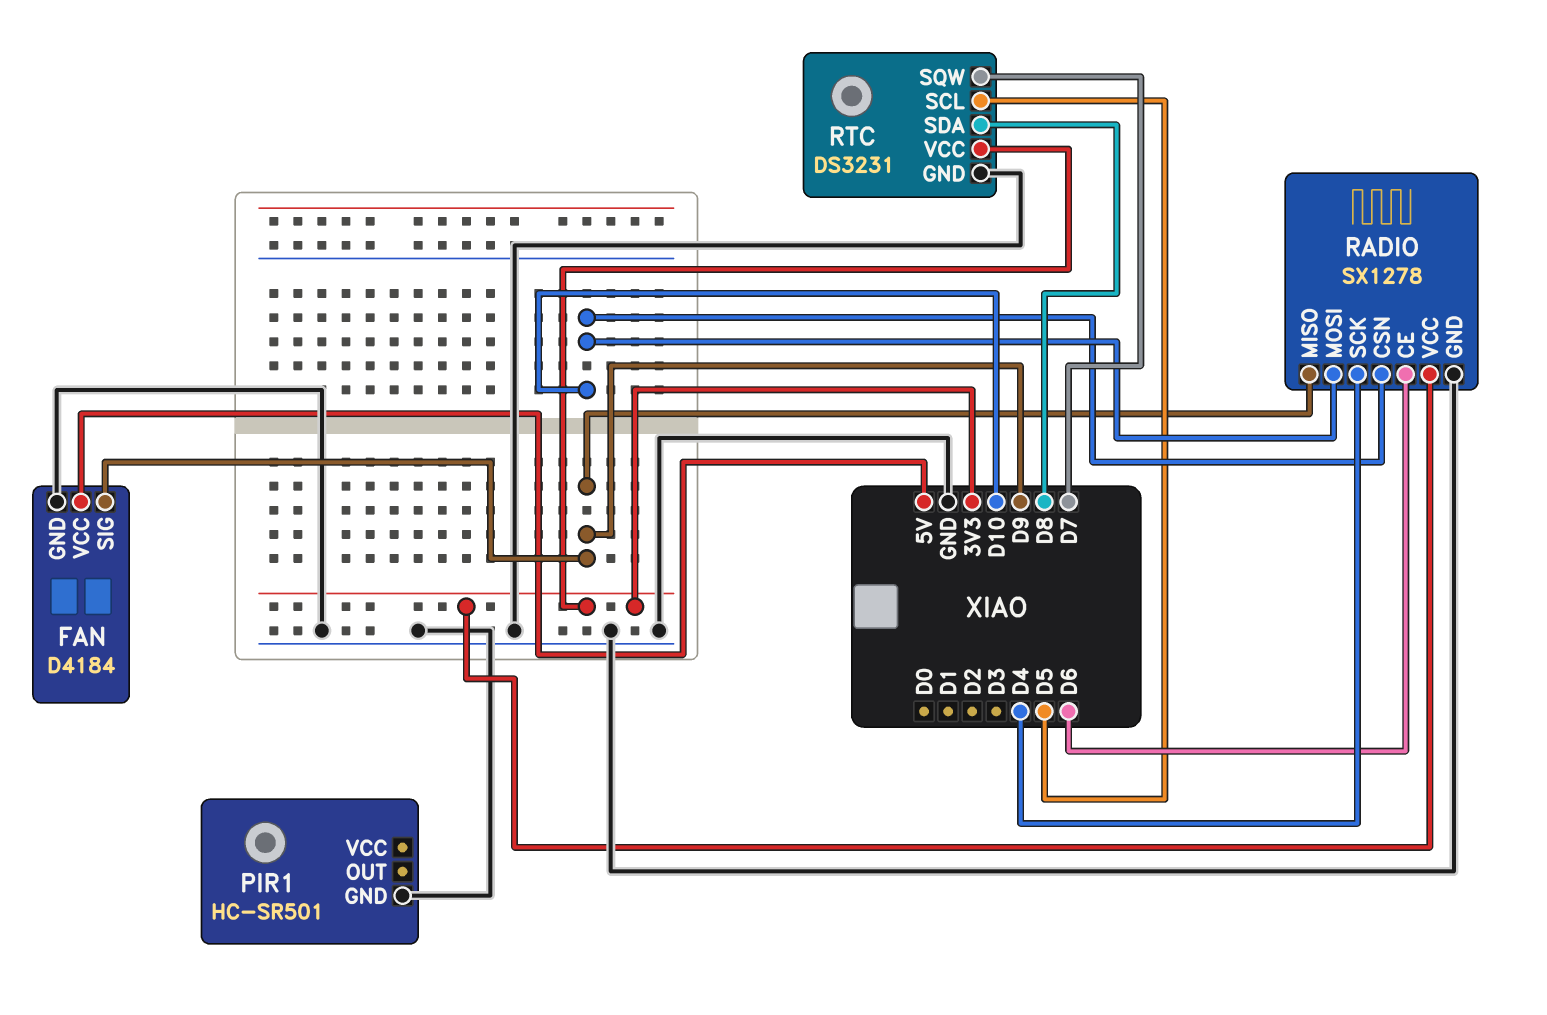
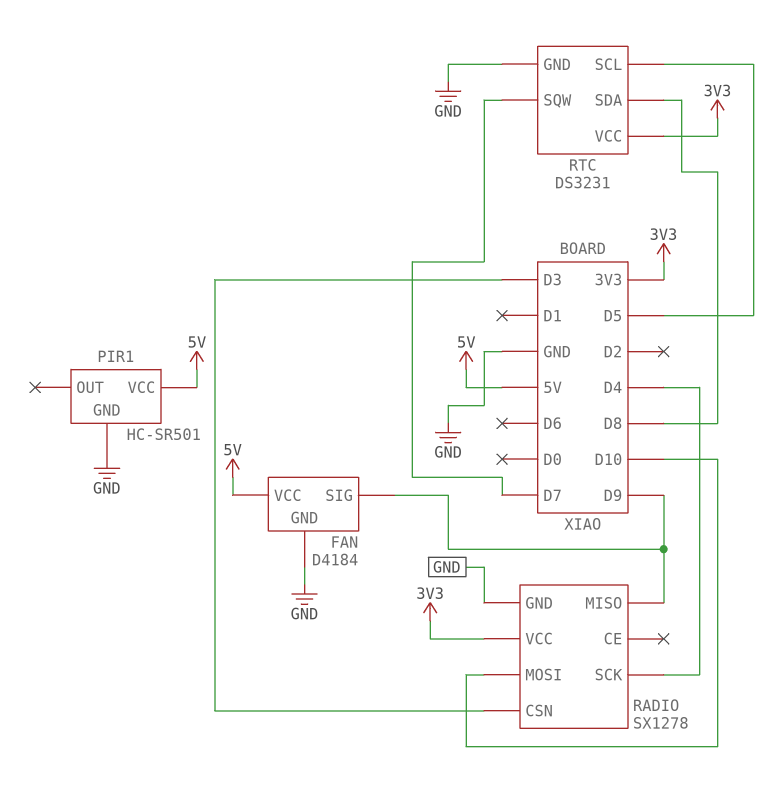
PIR1 pin VCC: none -> 5V
RADIO pin CE: D6 -> none
RADIO pin CSN: D10 -> D3

